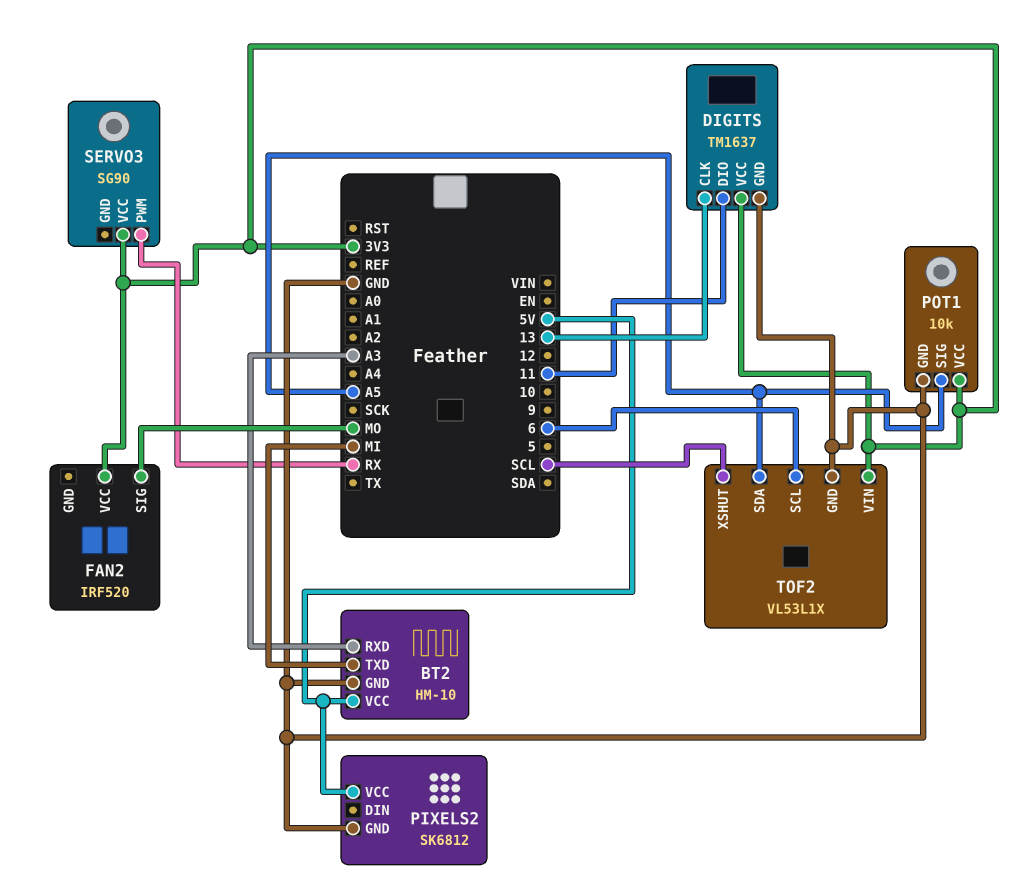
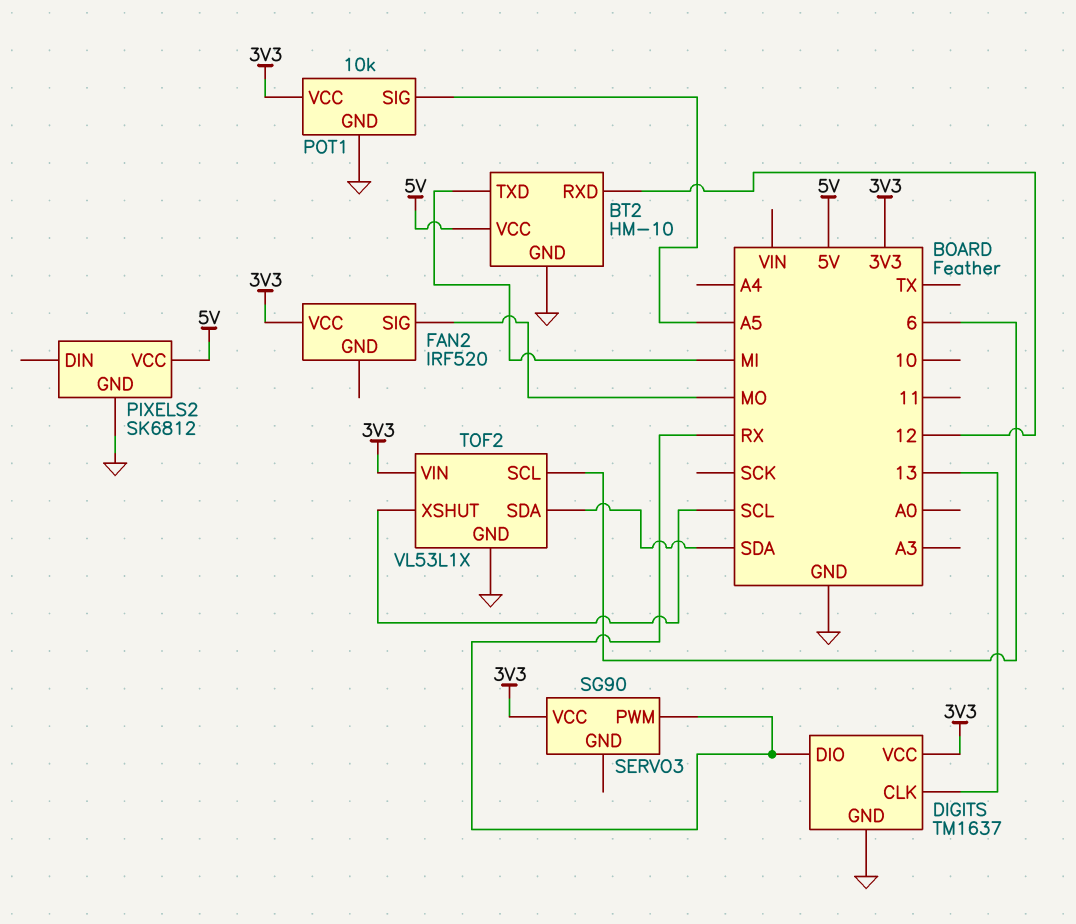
BT2 pin RXD: A3 -> 12
DIGITS pin DIO: 11 -> RX
TOF2 pin SDA: A5 -> SDA

